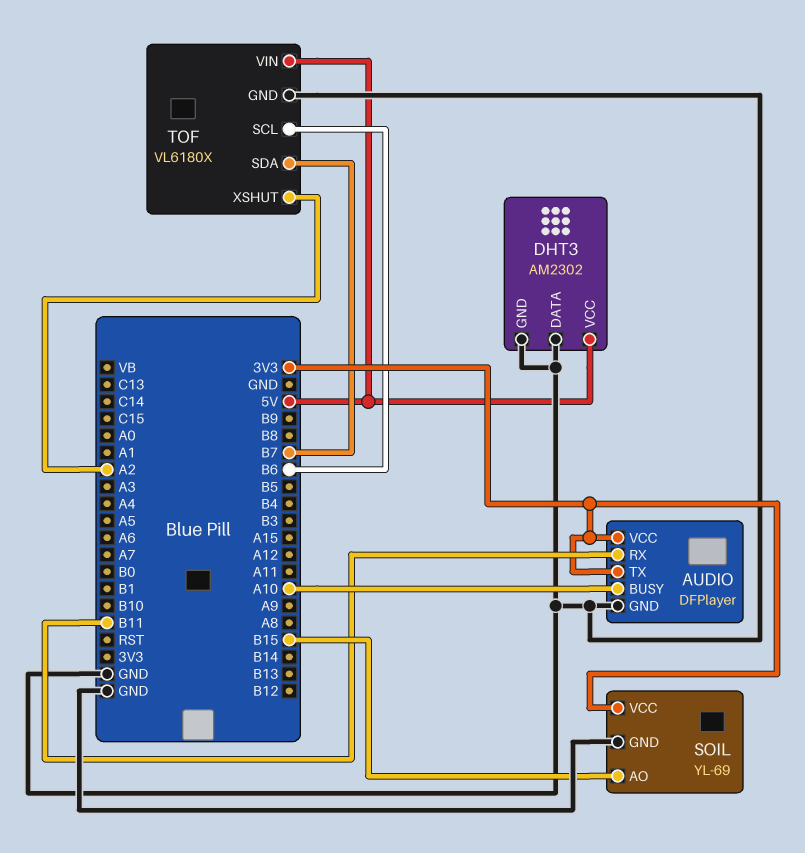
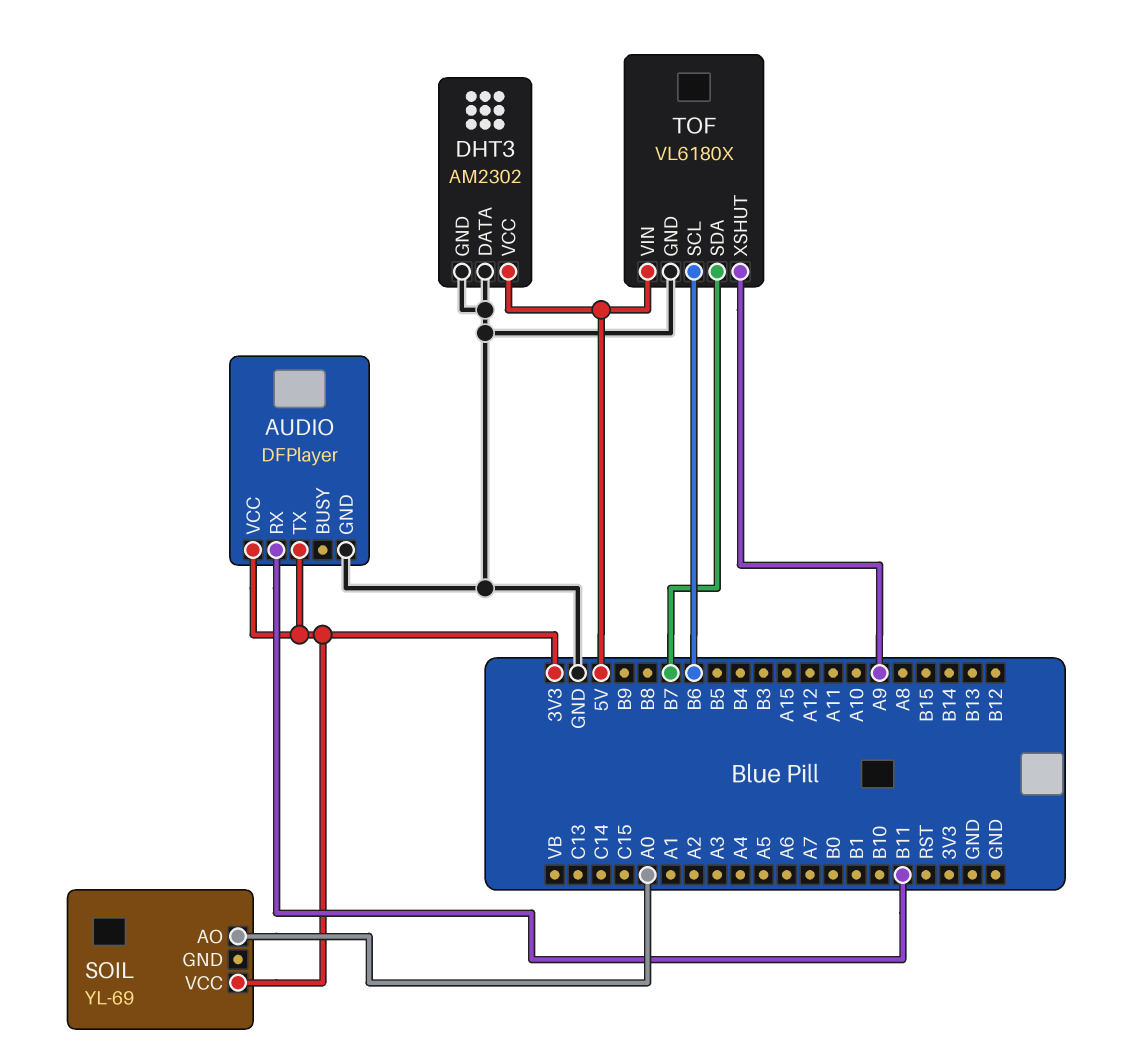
AUDIO pin BUSY: A10 -> none
SOIL pin AO: B15 -> A0
SOIL pin GND: GND -> none
TOF pin XSHUT: A2 -> A9

